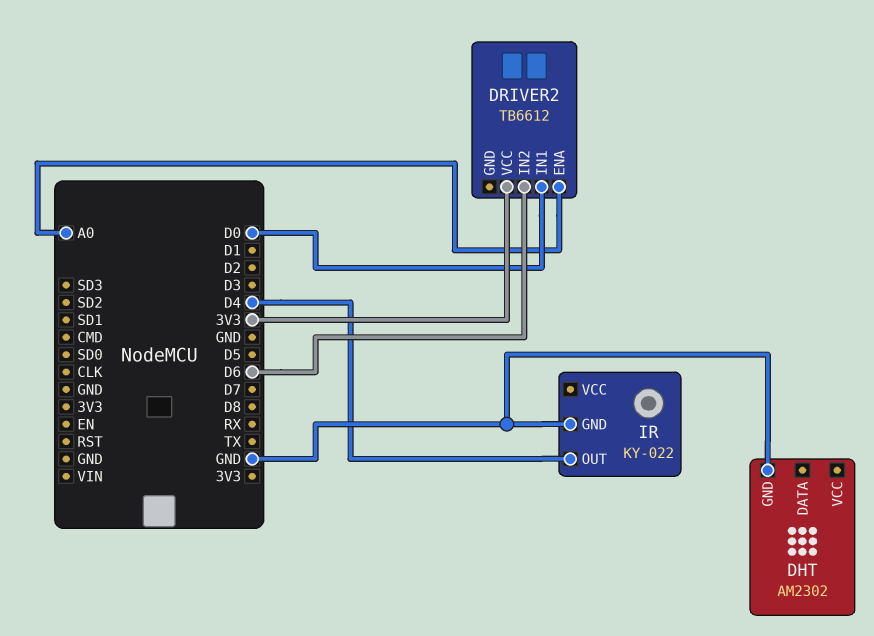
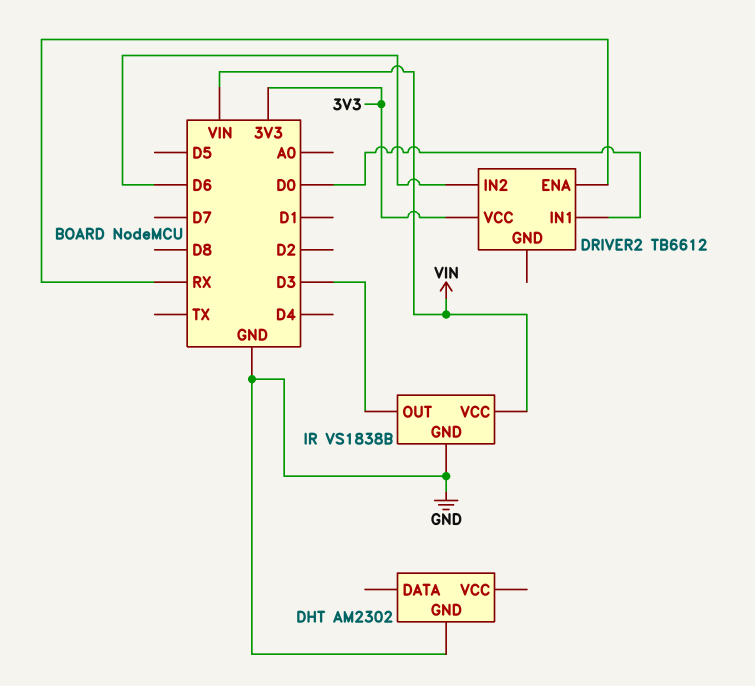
DRIVER2 pin ENA: A0 -> RX
IR: KY-022 -> VS1838B
IR pin OUT: D4 -> D3
IR pin VCC: none -> VIN

